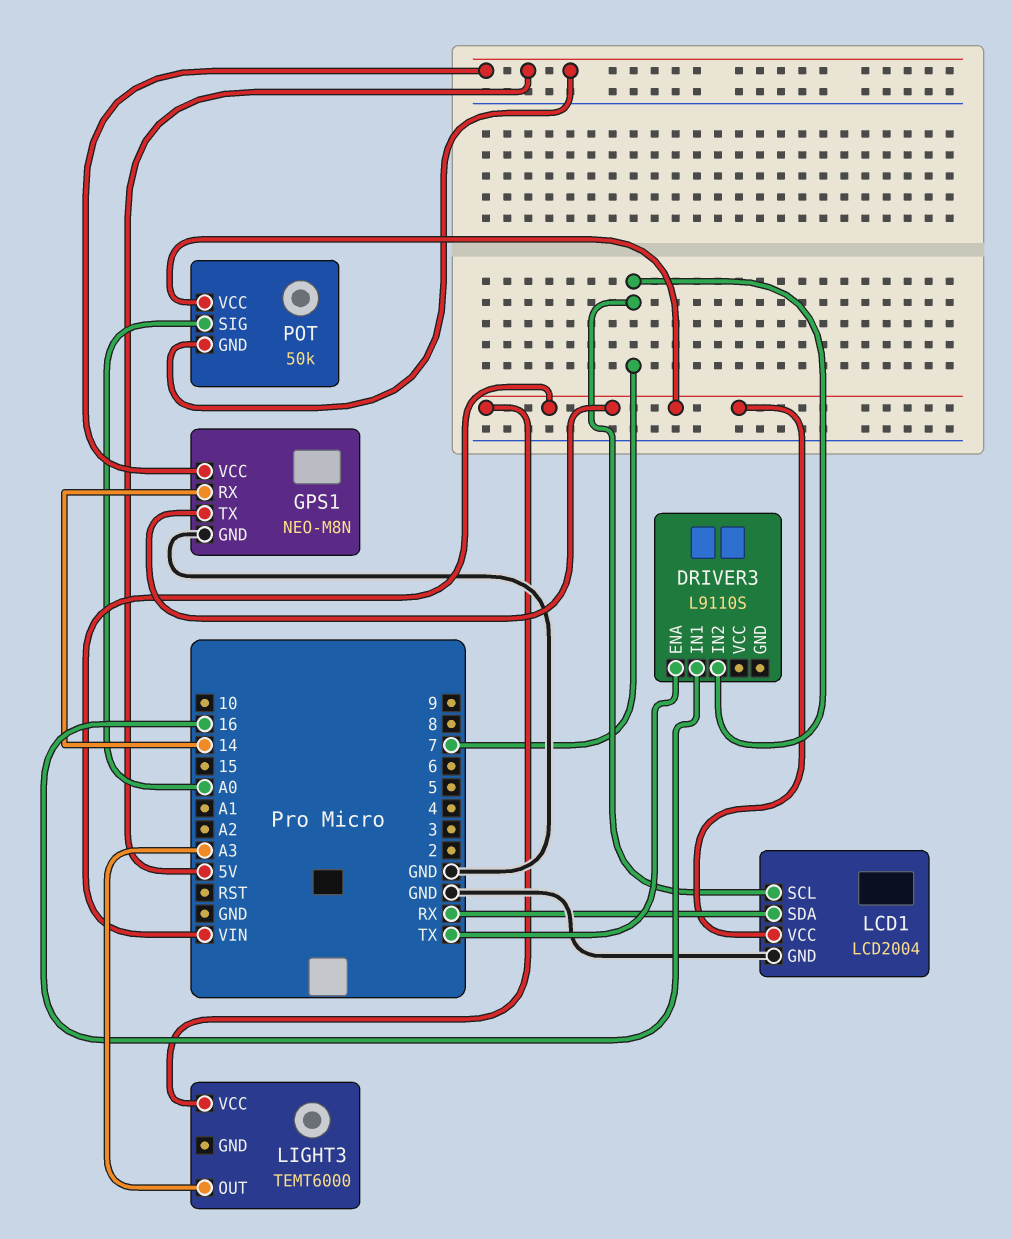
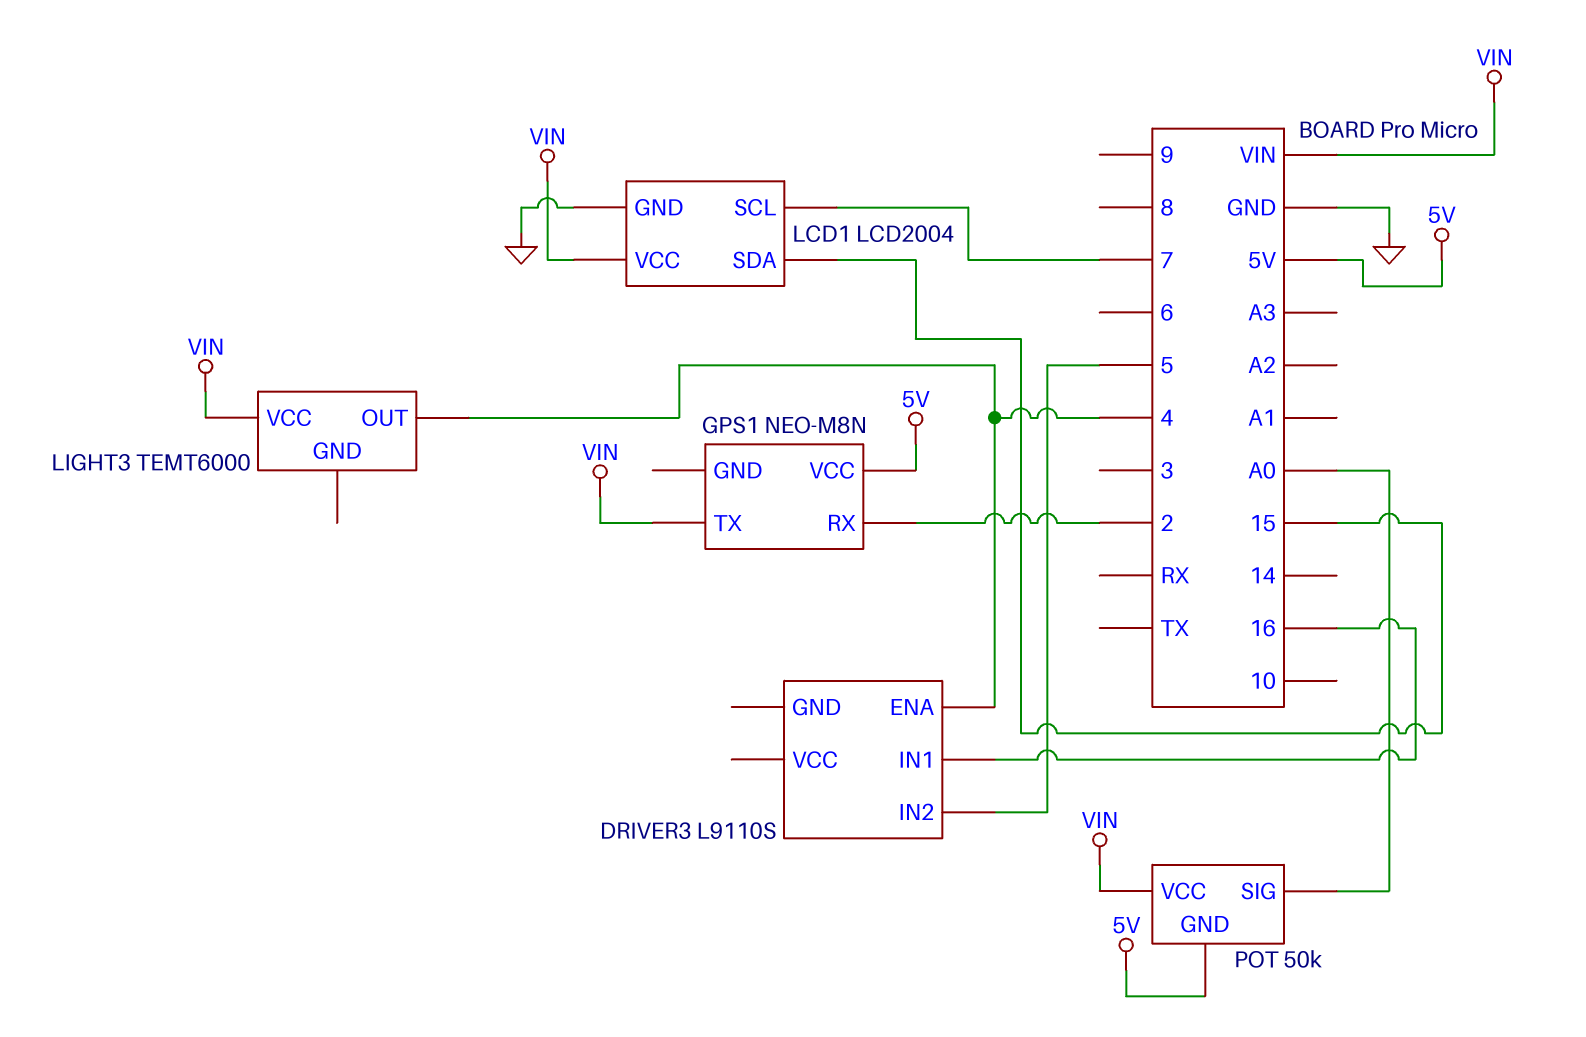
DRIVER3 pin ENA: TX -> 4
DRIVER3 pin IN2: 7 -> 5
GPS1 pin GND: GND -> none
GPS1 pin RX: 14 -> 2
LCD1 pin SDA: RX -> 15
LIGHT3 pin OUT: A3 -> 4

